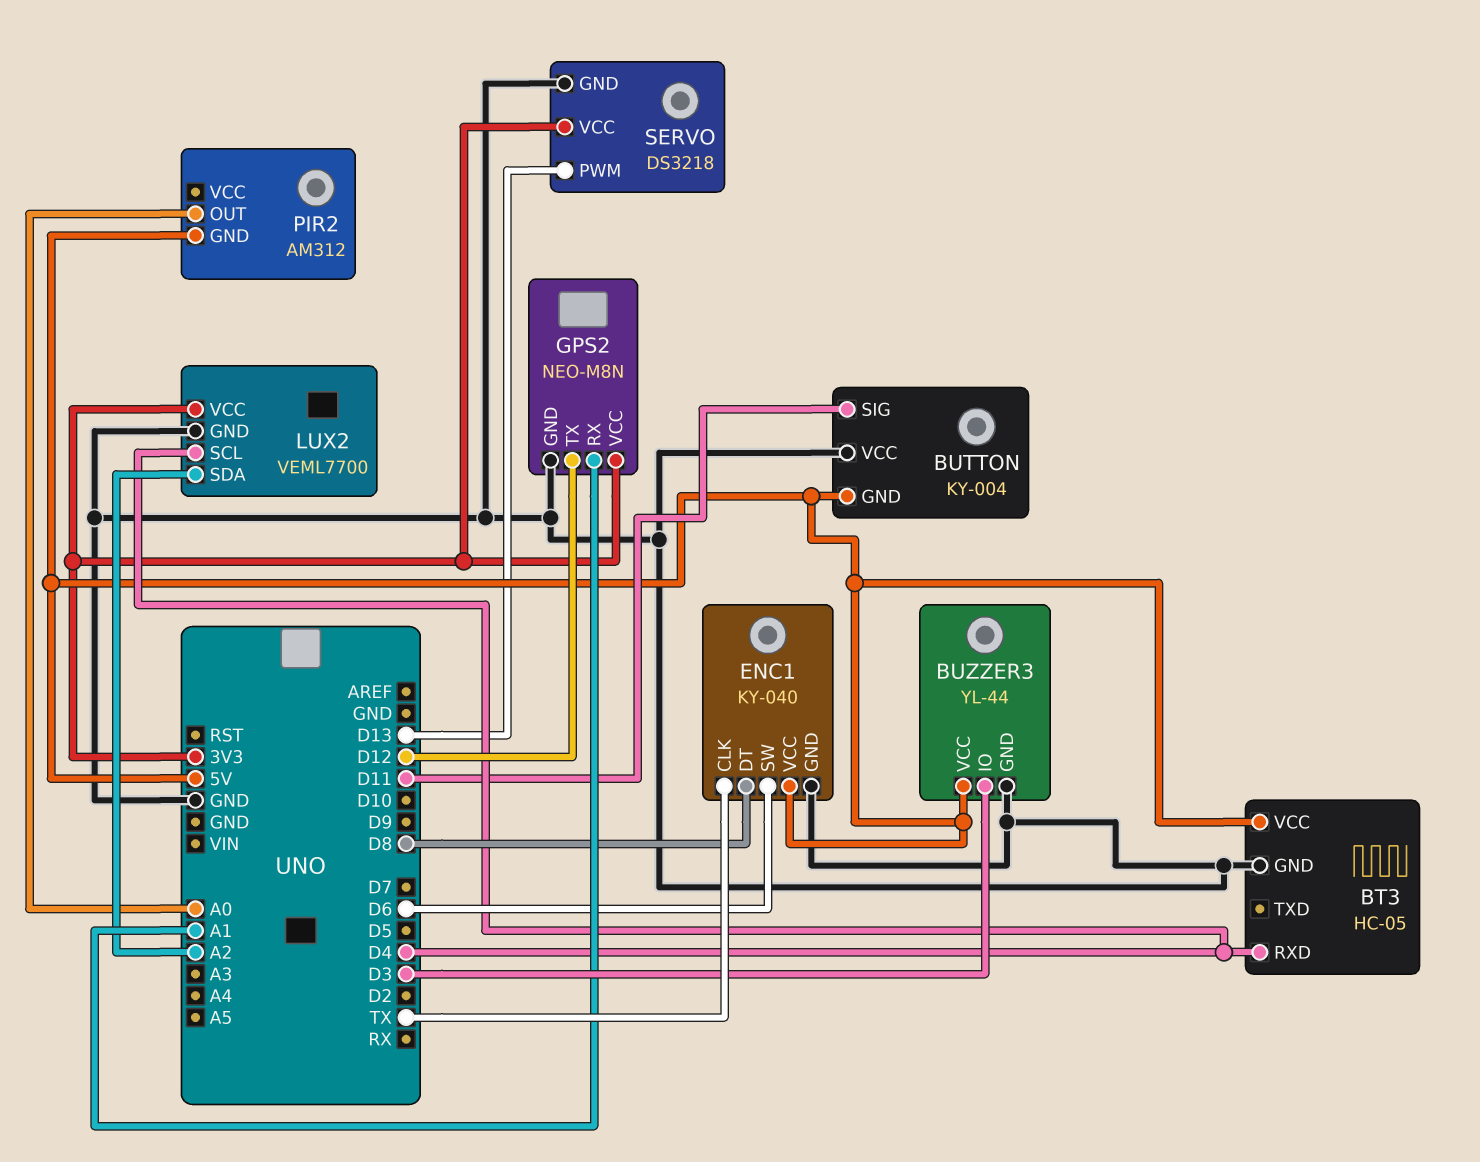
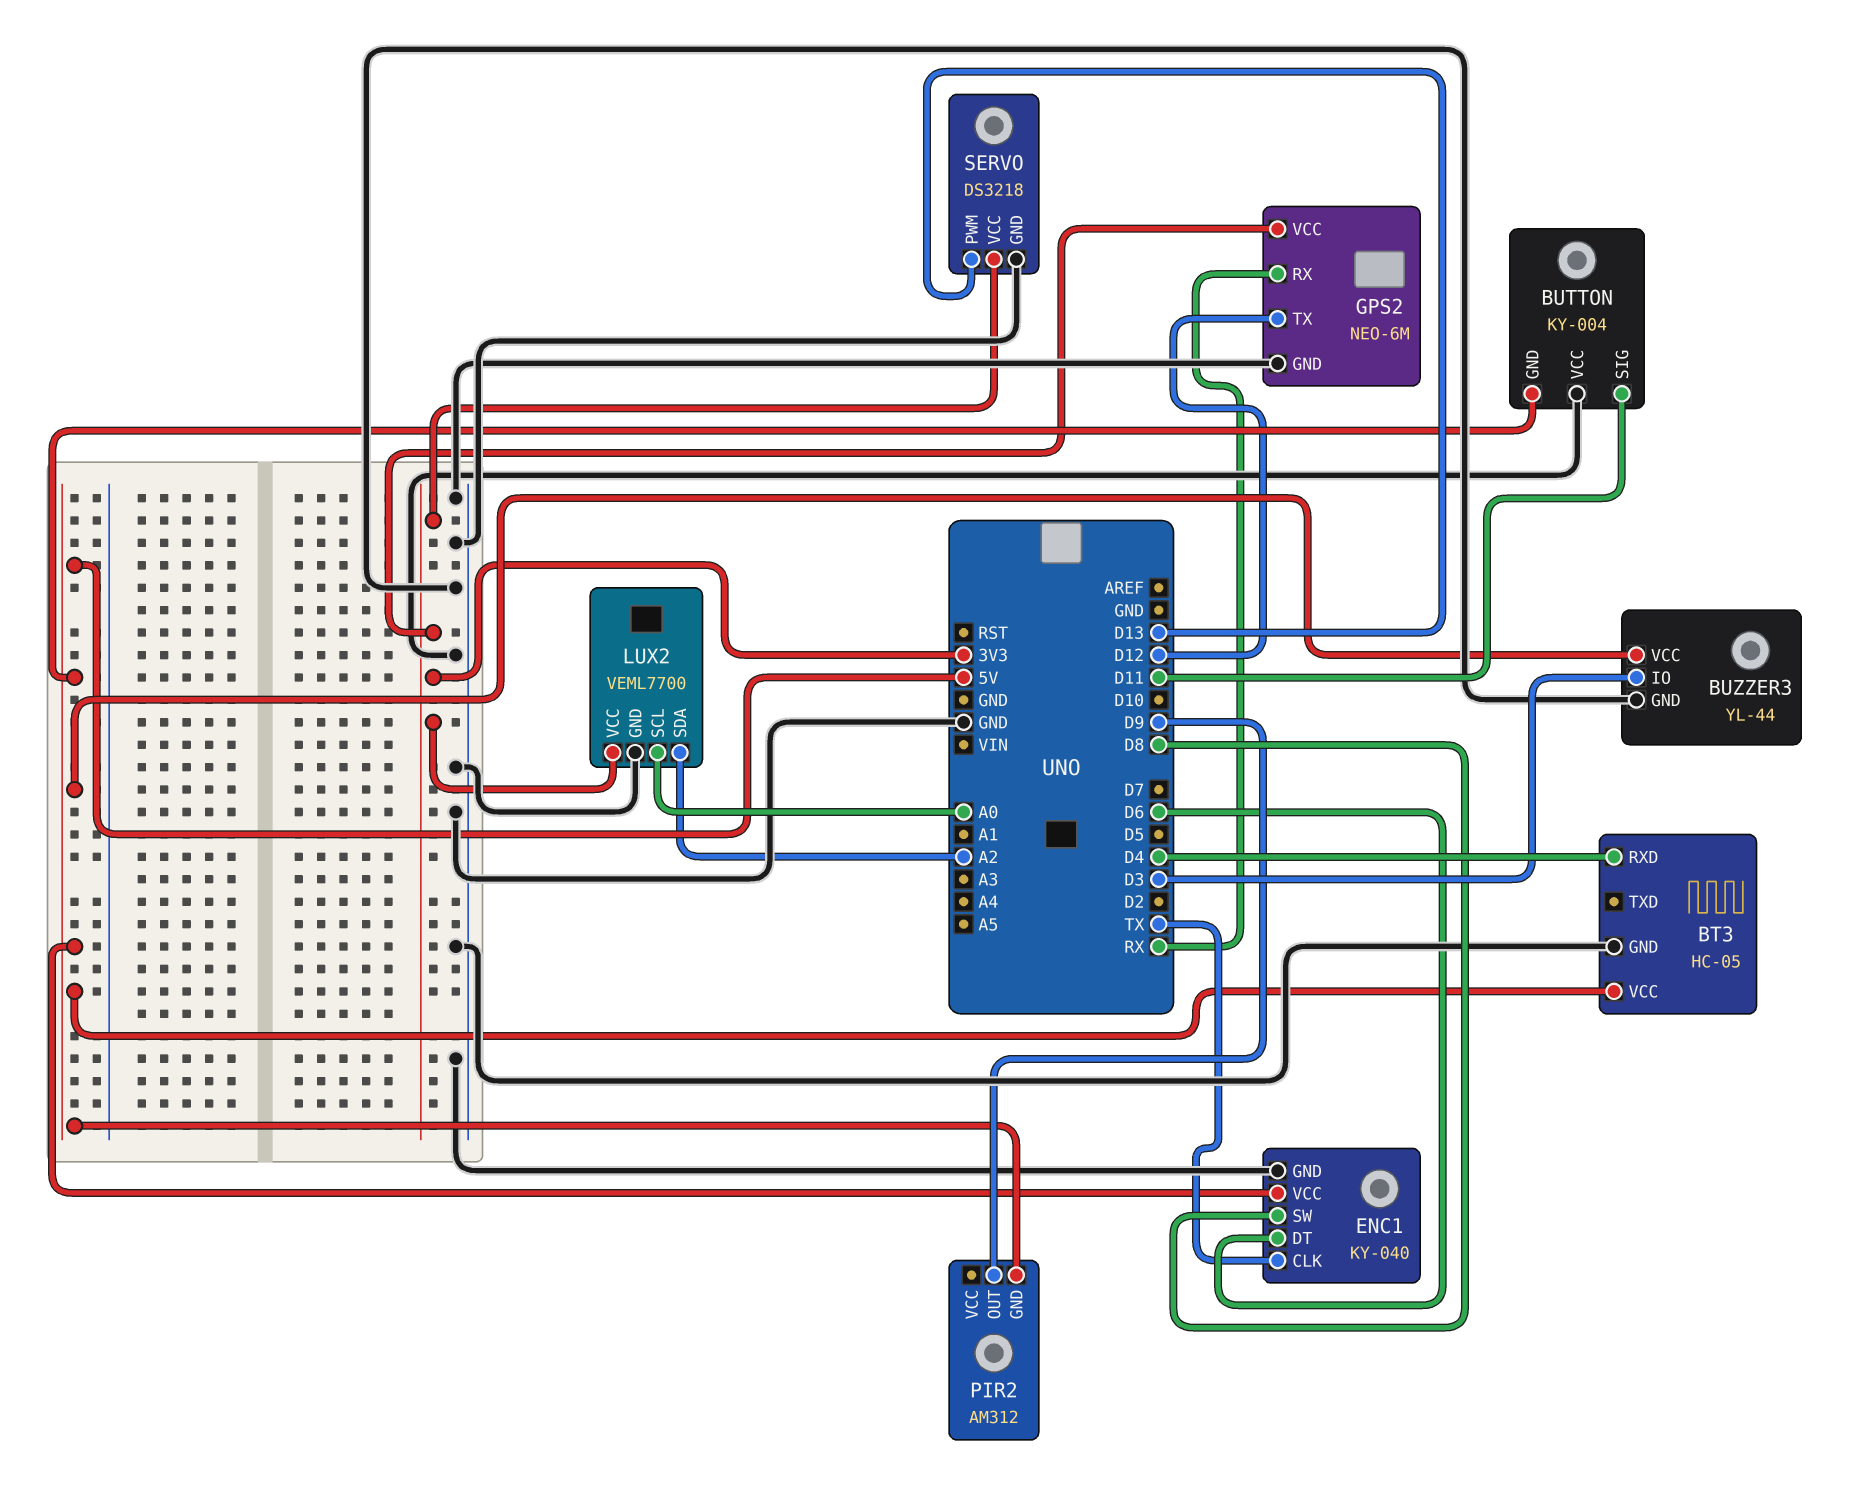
ENC1 pin DT: D8 -> D6
ENC1 pin SW: D6 -> D8
GPS2: NEO-M8N -> NEO-6M
GPS2 pin RX: A1 -> RX
LUX2 pin SCL: D4 -> A0
PIR2 pin OUT: A0 -> D9

